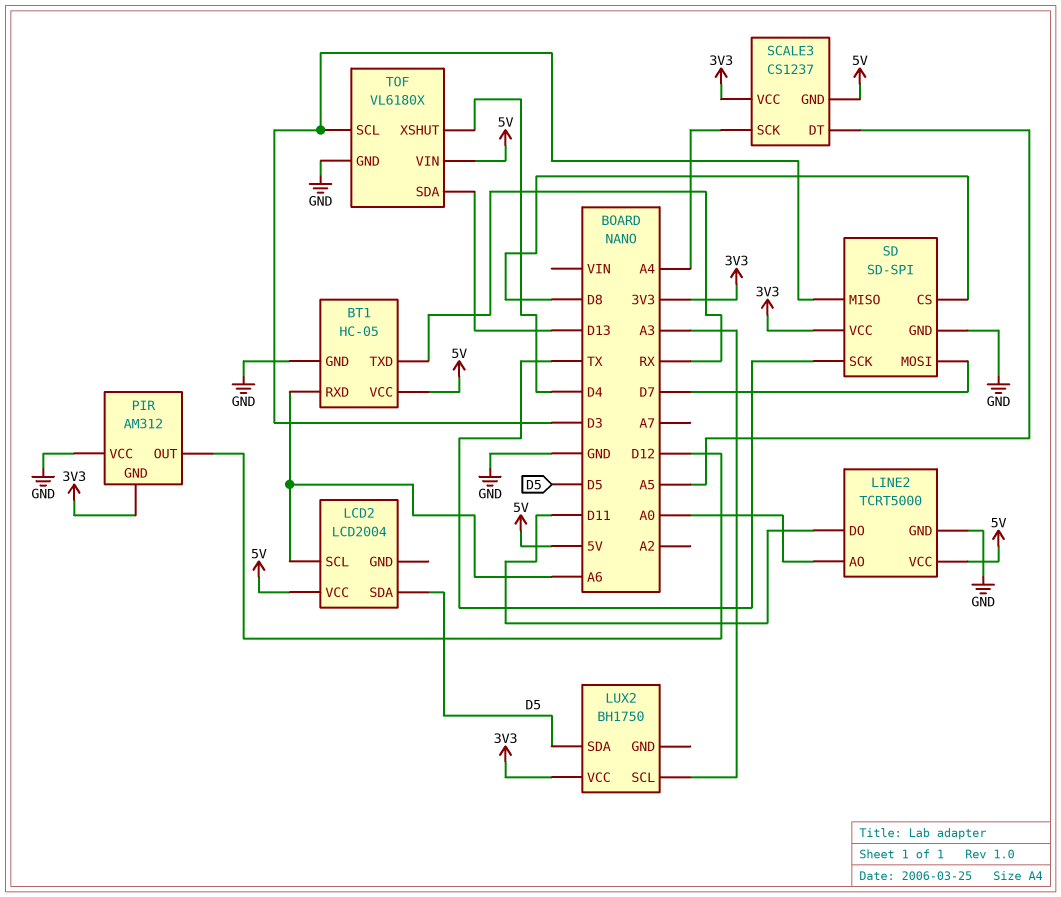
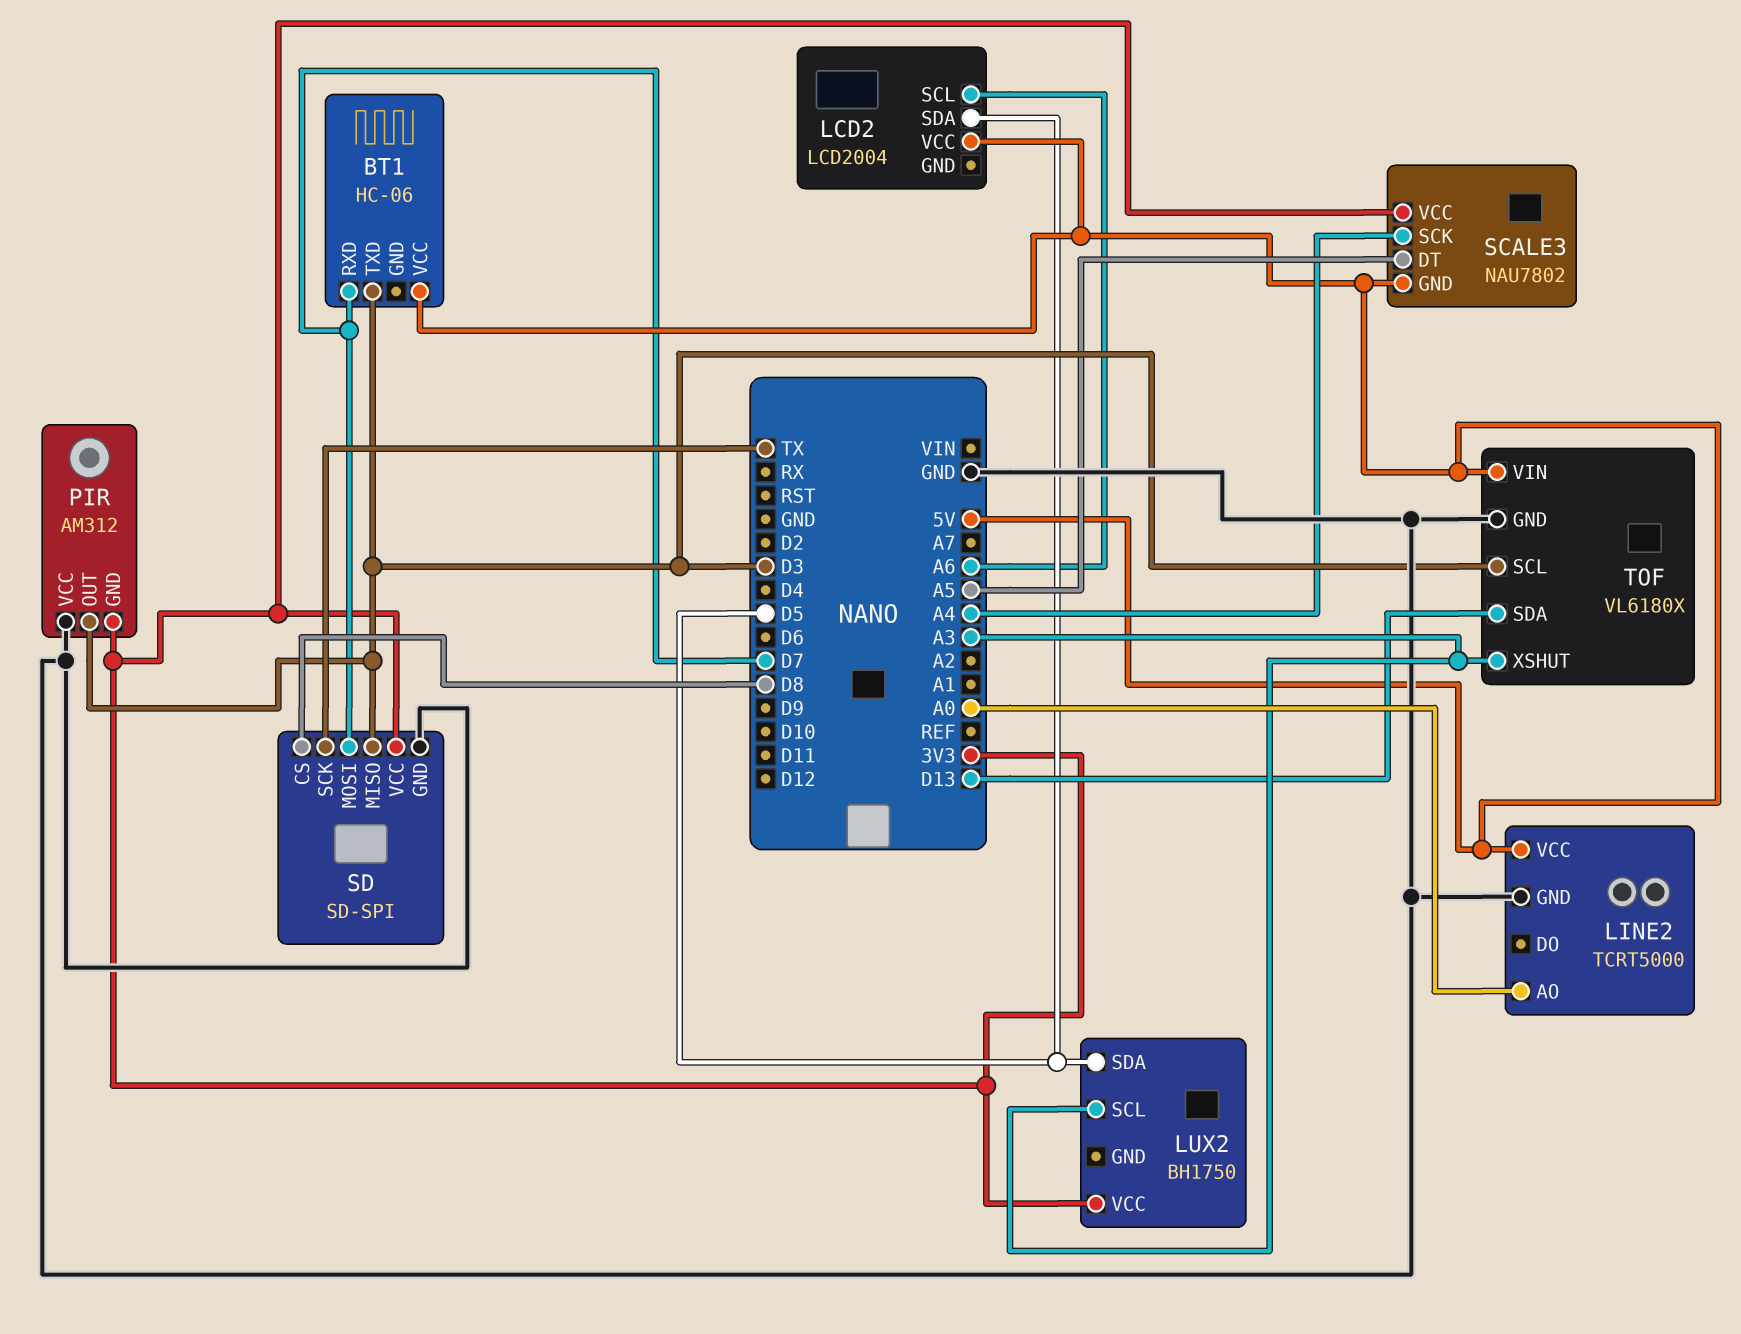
BT1: HC-05 -> HC-06
BT1 pin GND: GND -> none
BT1 pin RXD: A6 -> D7
BT1 pin TXD: RX -> D3
LINE2 pin DO: D11 -> none
PIR pin OUT: D12 -> D3
SCALE3: CS1237 -> NAU7802
TOF pin XSHUT: D4 -> A3

